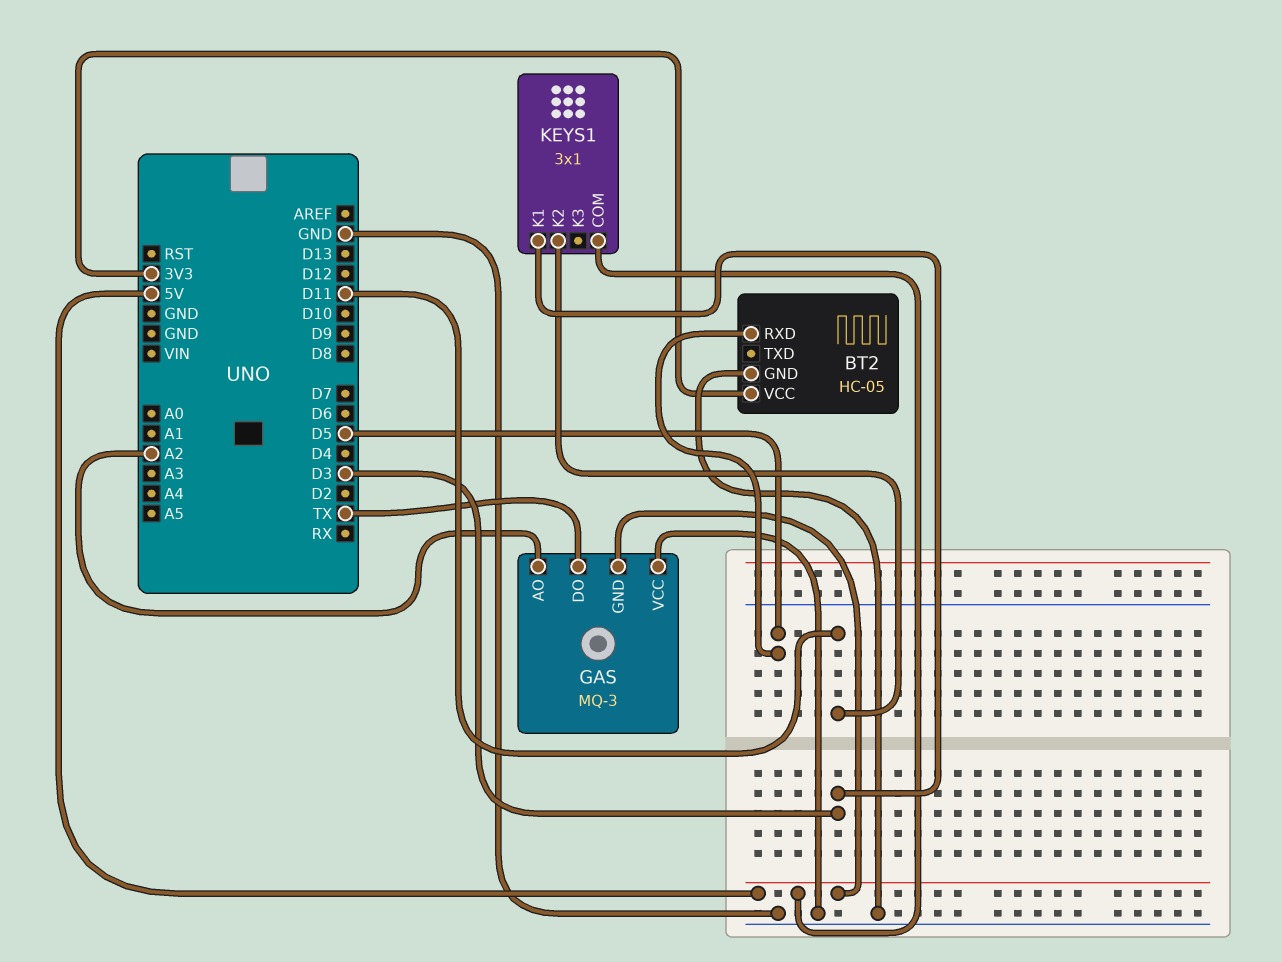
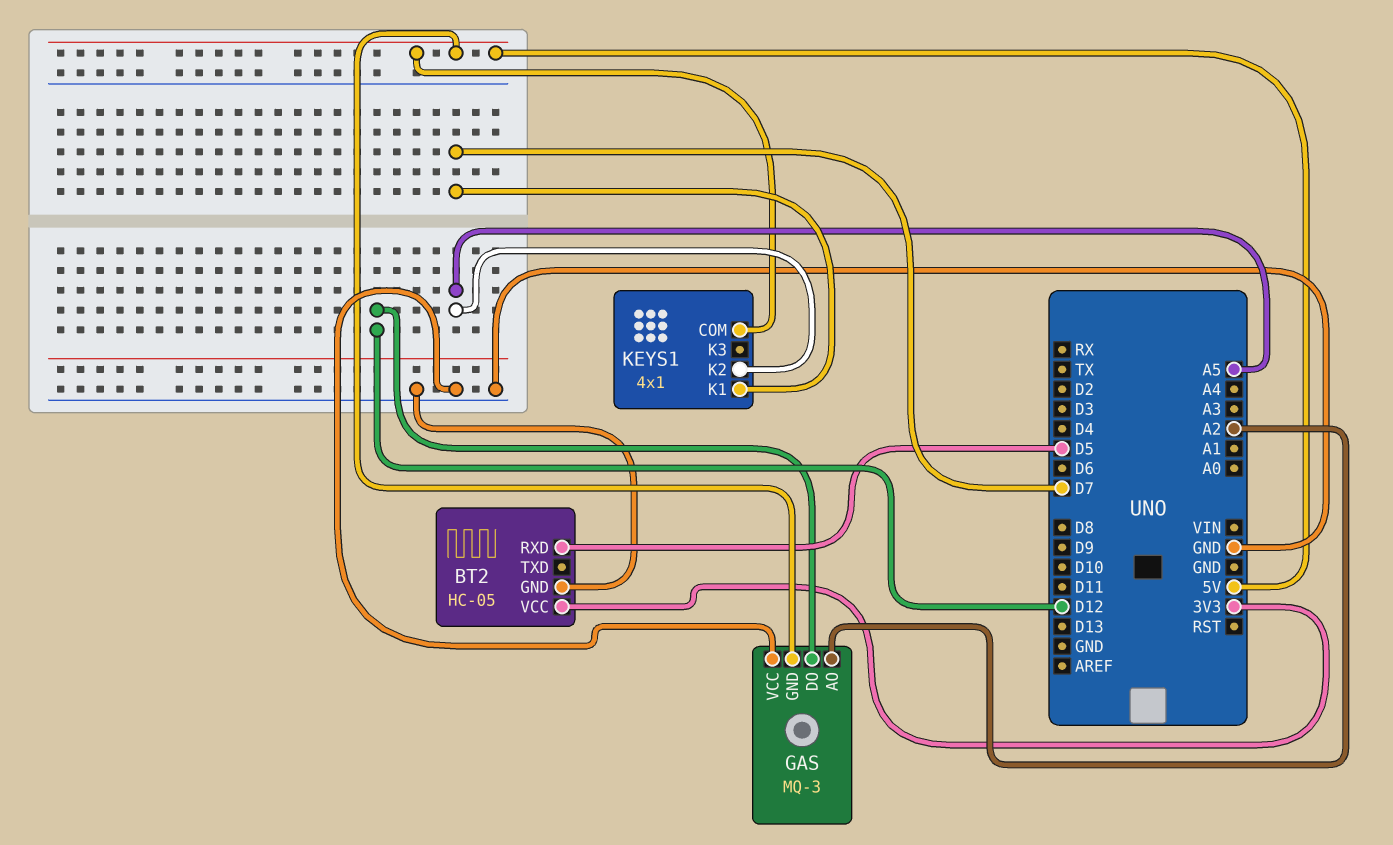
GAS pin DO: TX -> D12
KEYS1: 3x1 -> 4x1
KEYS1 pin K1: D3 -> D7
KEYS1 pin K2: D11 -> A5

